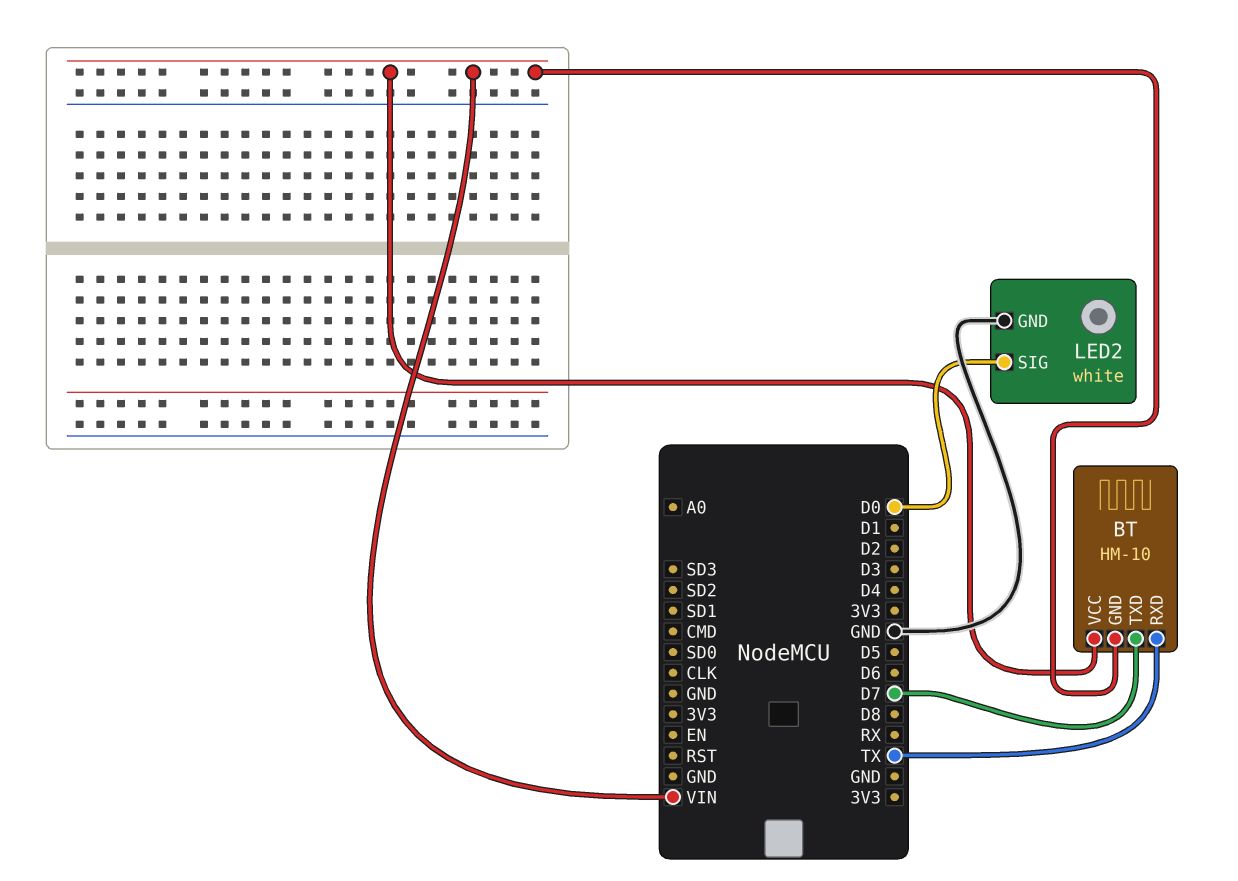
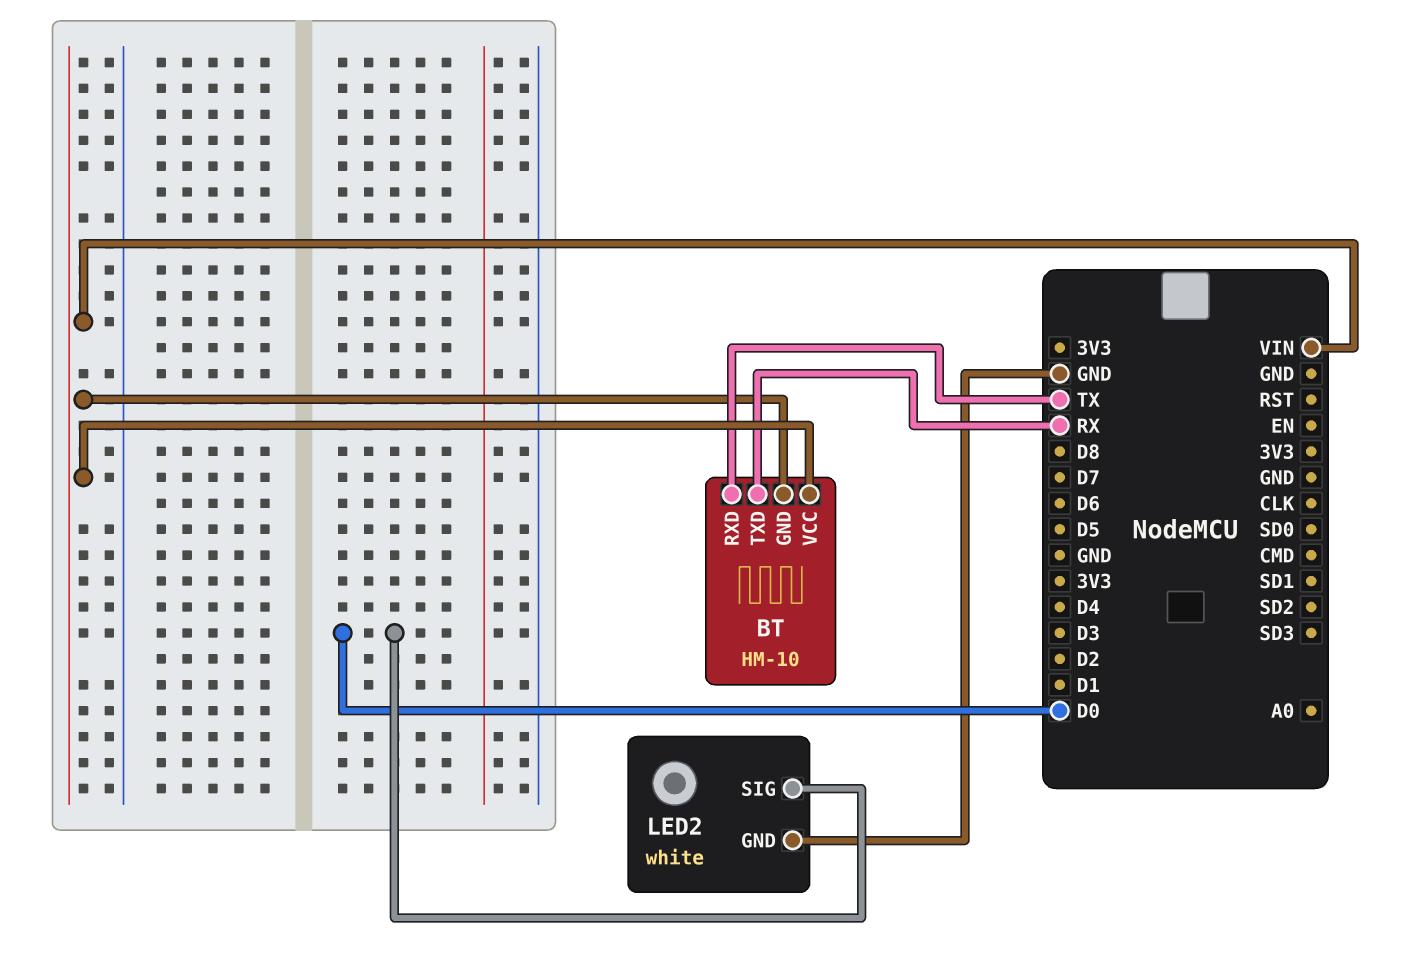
BT pin TXD: D7 -> RX

